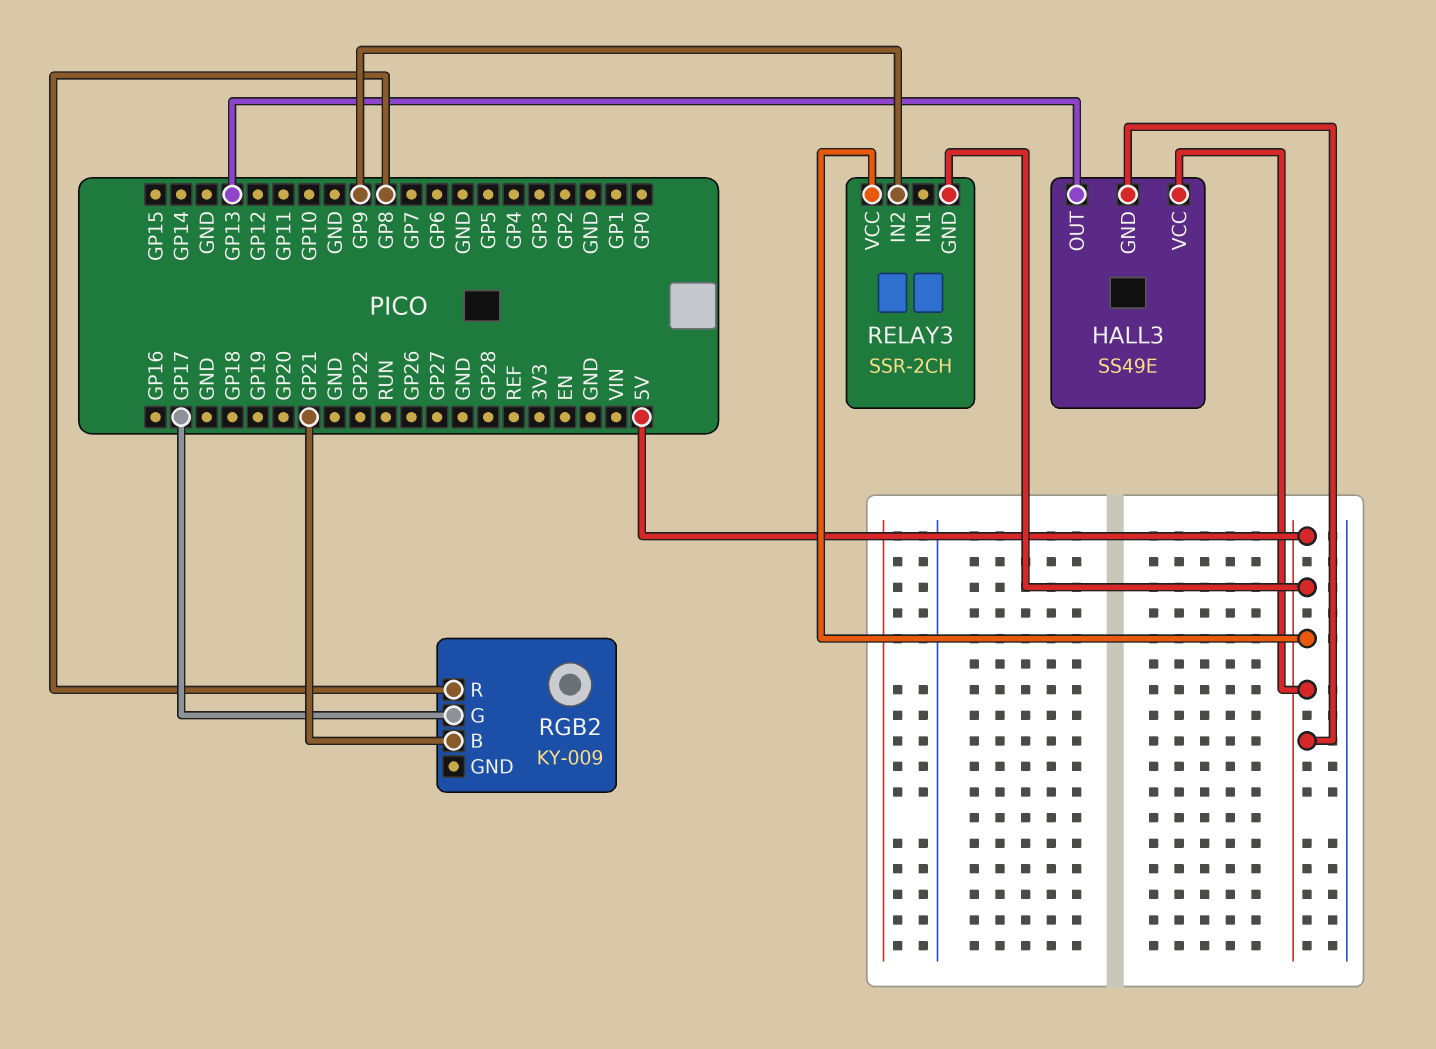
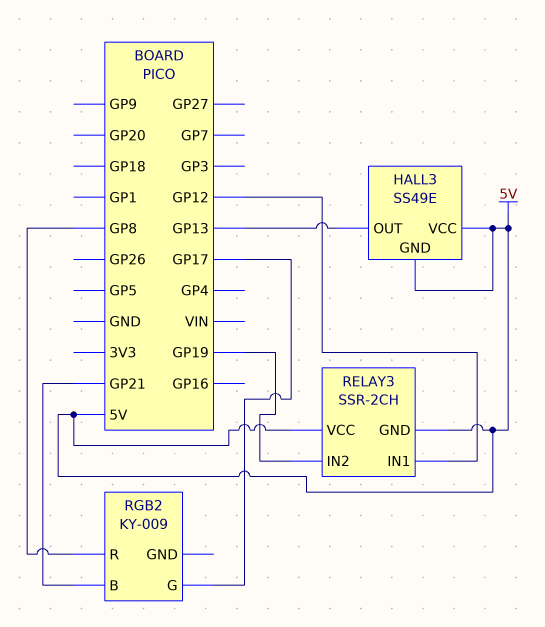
RELAY3 pin IN1: none -> GP12
RELAY3 pin IN2: GP9 -> GP19

